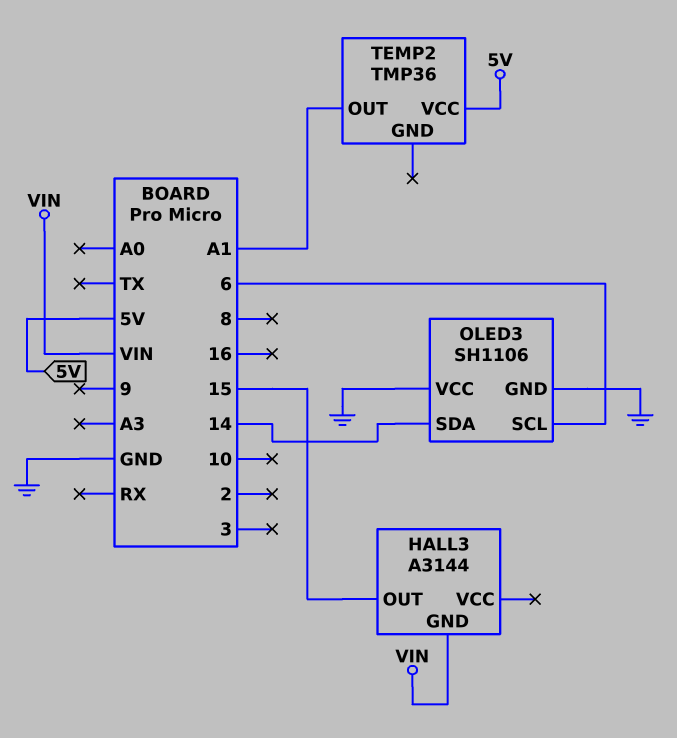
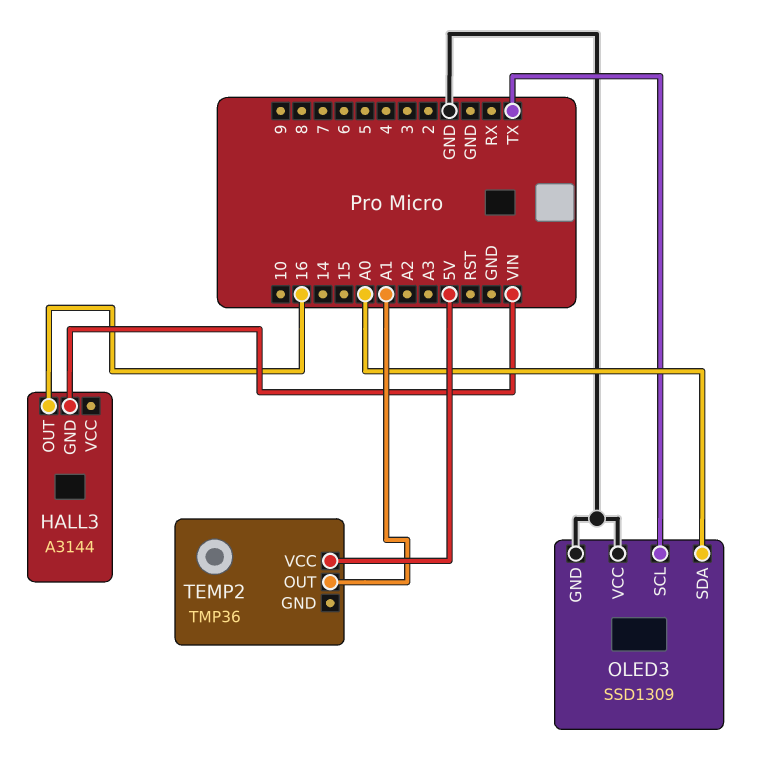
HALL3 pin OUT: 15 -> 16
OLED3: SH1106 -> SSD1309
OLED3 pin SCL: 6 -> TX
OLED3 pin SDA: 14 -> A0

